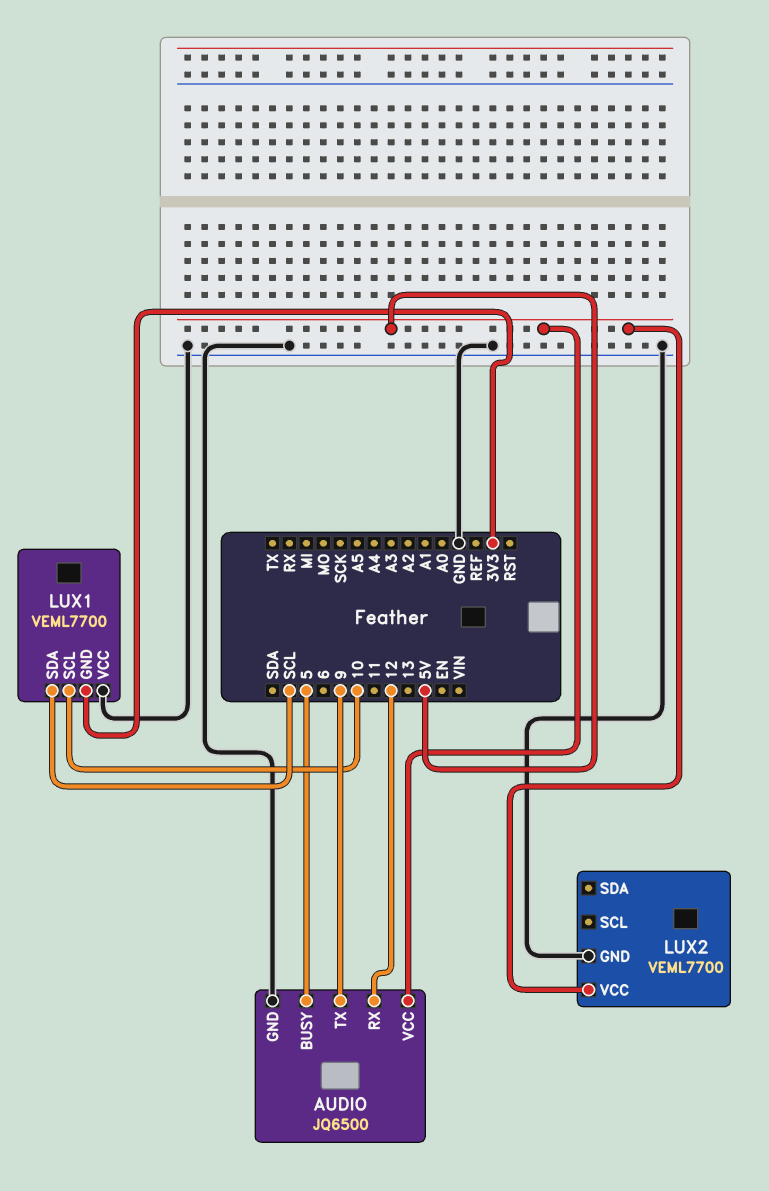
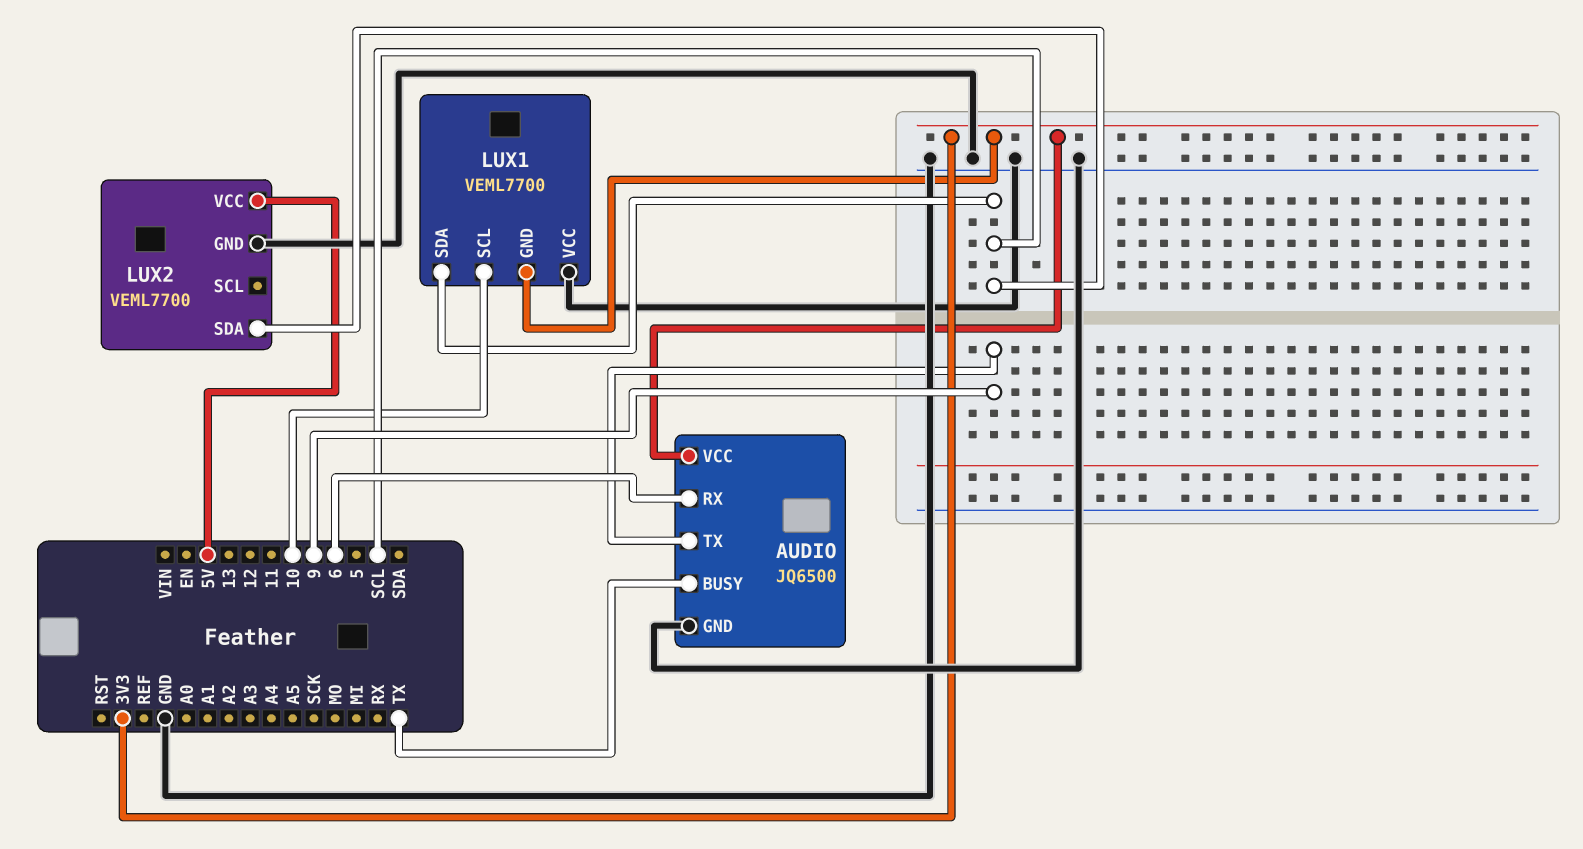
AUDIO pin BUSY: 5 -> TX
AUDIO pin RX: 12 -> 6
AUDIO pin VCC: 5V -> 3V3
LUX2 pin SDA: none -> SCL

